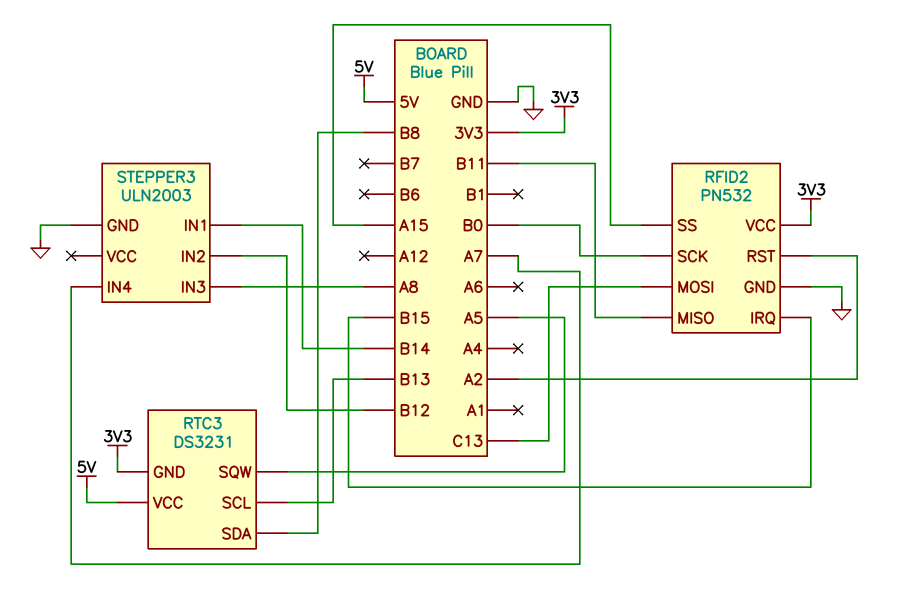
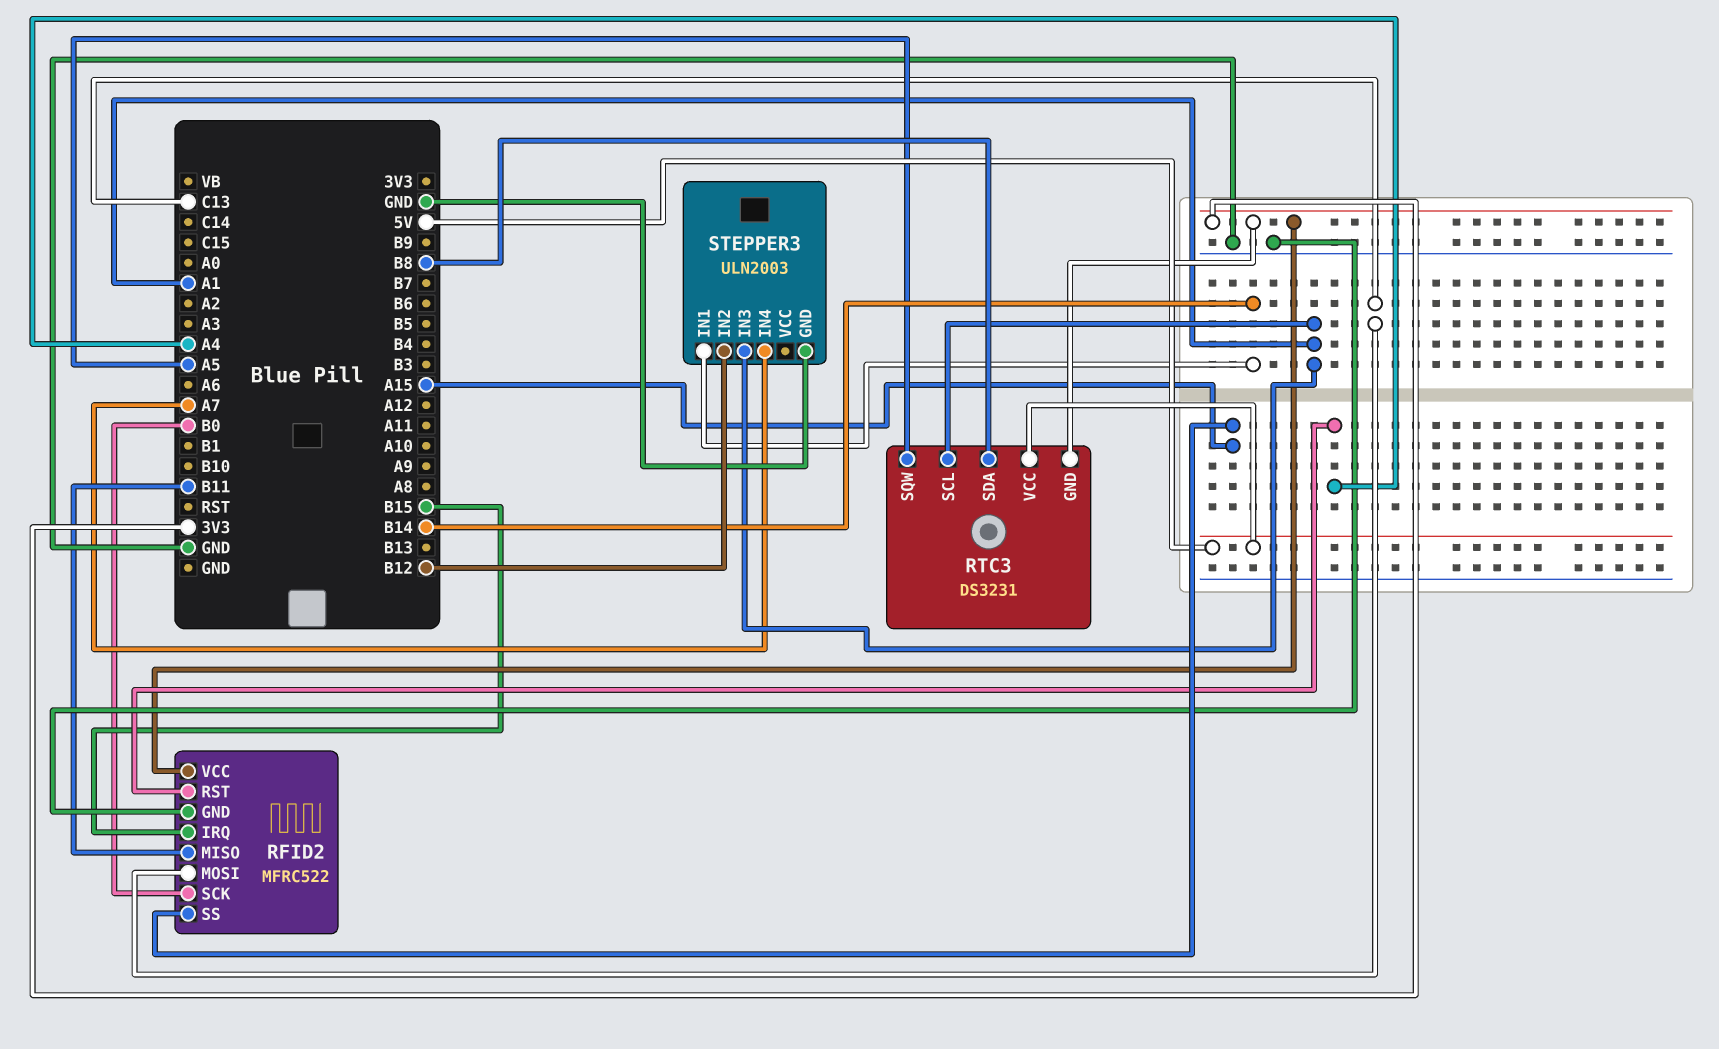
RFID2: PN532 -> MFRC522
RFID2 pin RST: A2 -> A4
RTC3 pin SCL: B13 -> A1
STEPPER3 pin IN3: A8 -> A1

